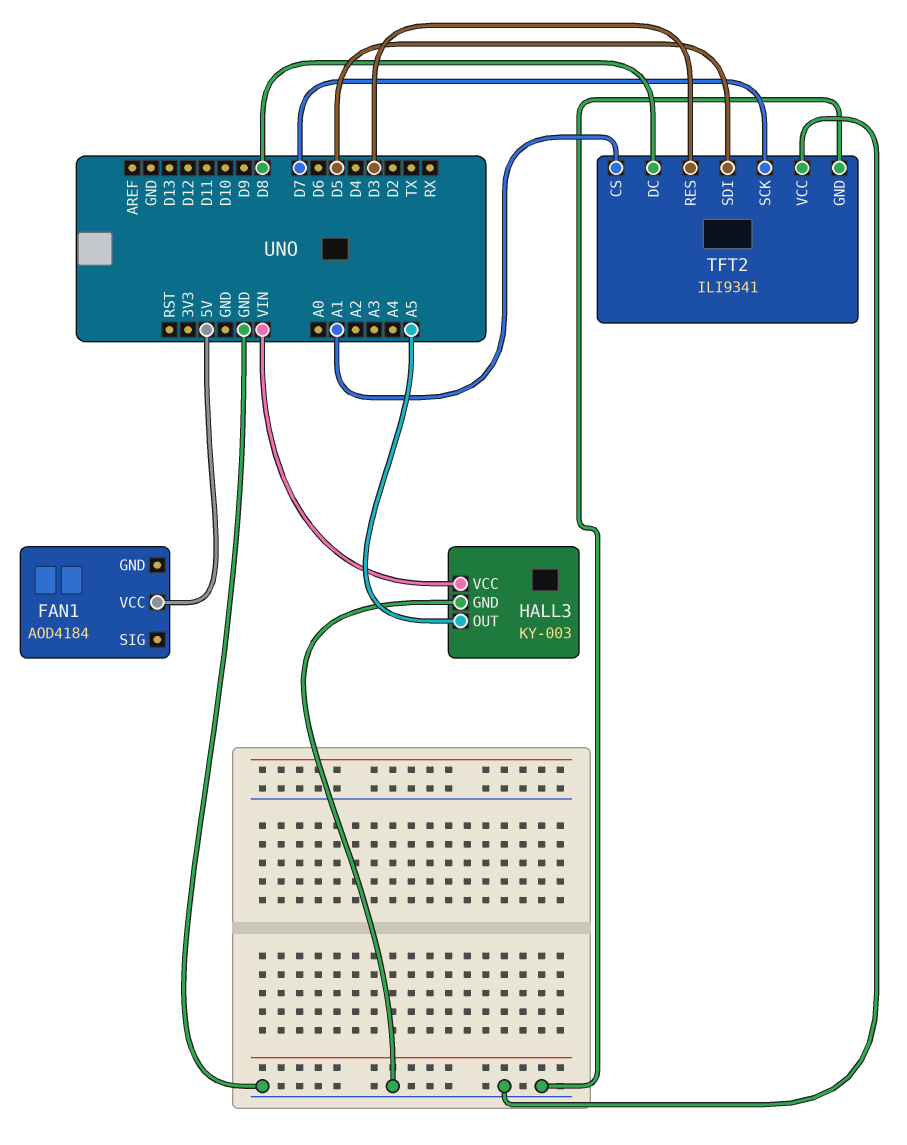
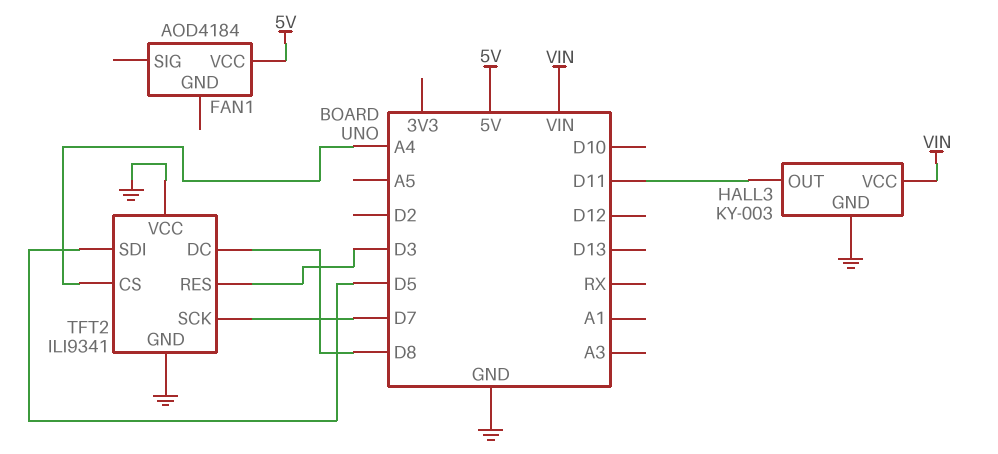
HALL3 pin OUT: A5 -> D11
TFT2 pin CS: A1 -> A4

